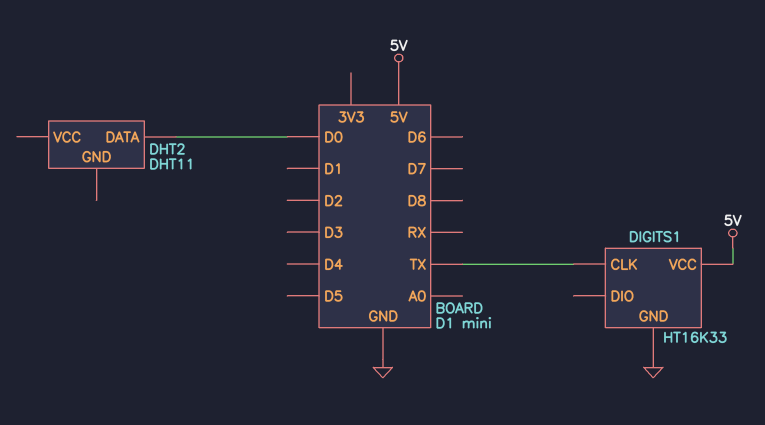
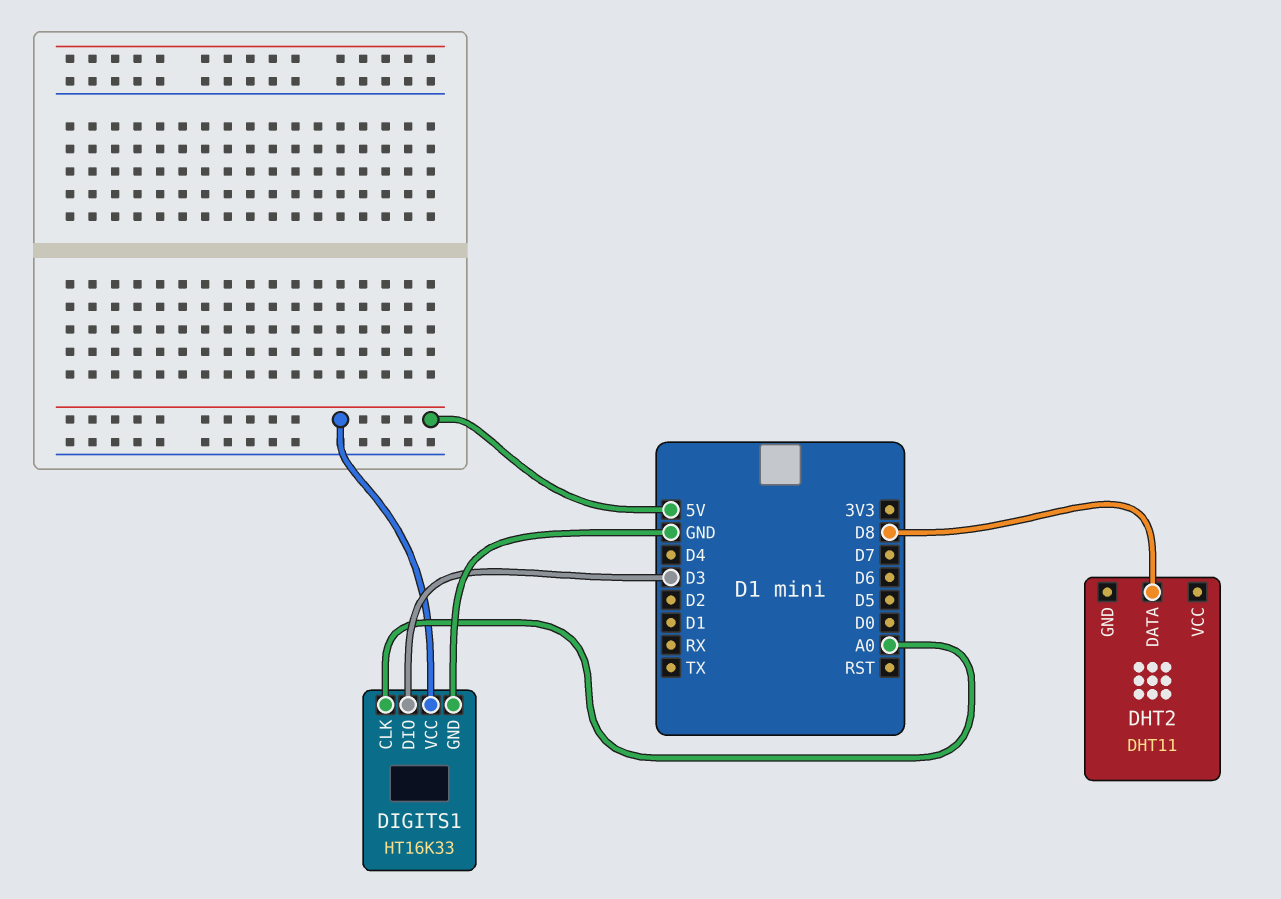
DHT2 pin DATA: D0 -> D8
DIGITS1 pin CLK: TX -> A0
DIGITS1 pin DIO: none -> D3

